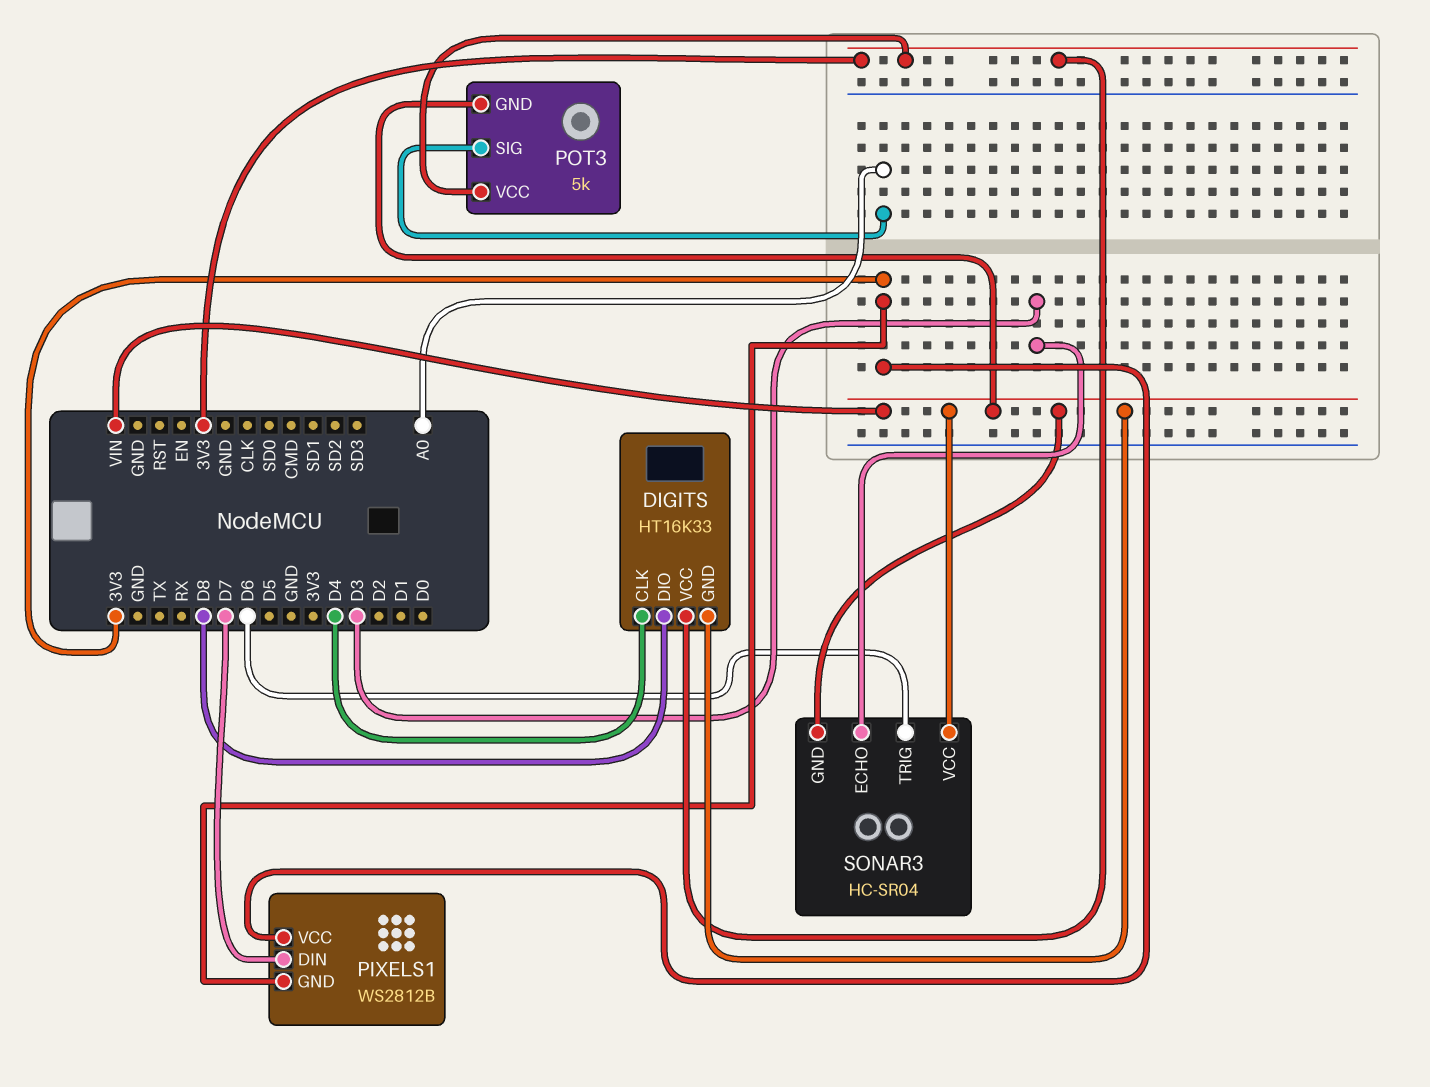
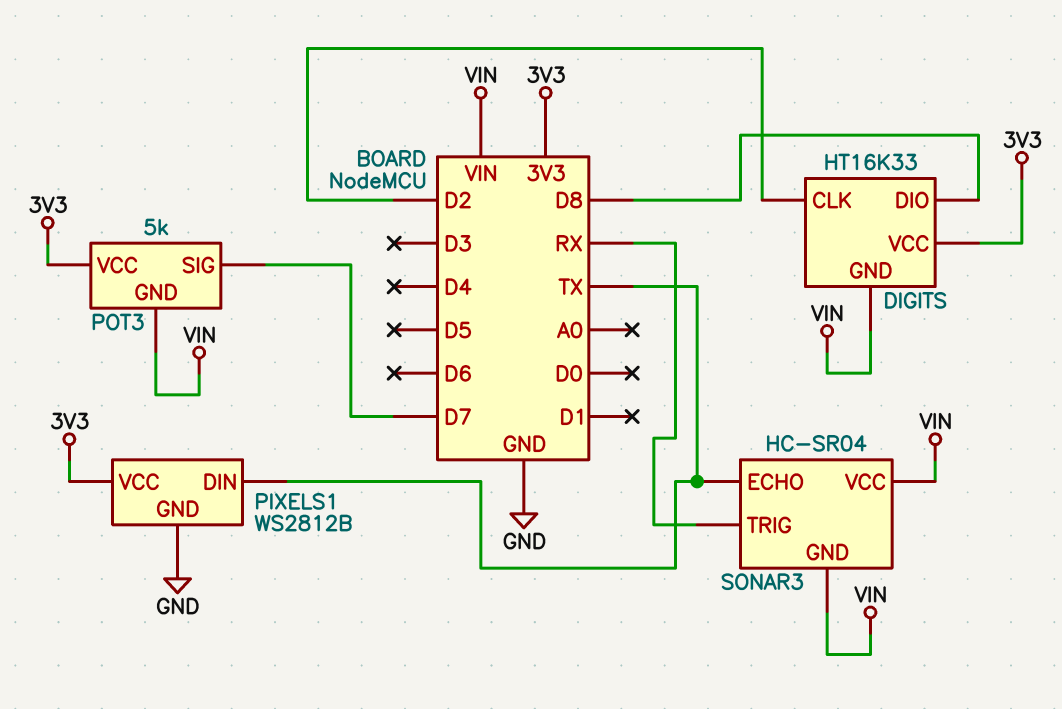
DIGITS pin CLK: D4 -> D2
PIXELS1 pin DIN: D7 -> TX
PIXELS1 pin GND: 3V3 -> GND
POT3 pin SIG: A0 -> D7
SONAR3 pin ECHO: D3 -> TX
SONAR3 pin TRIG: D6 -> RX

